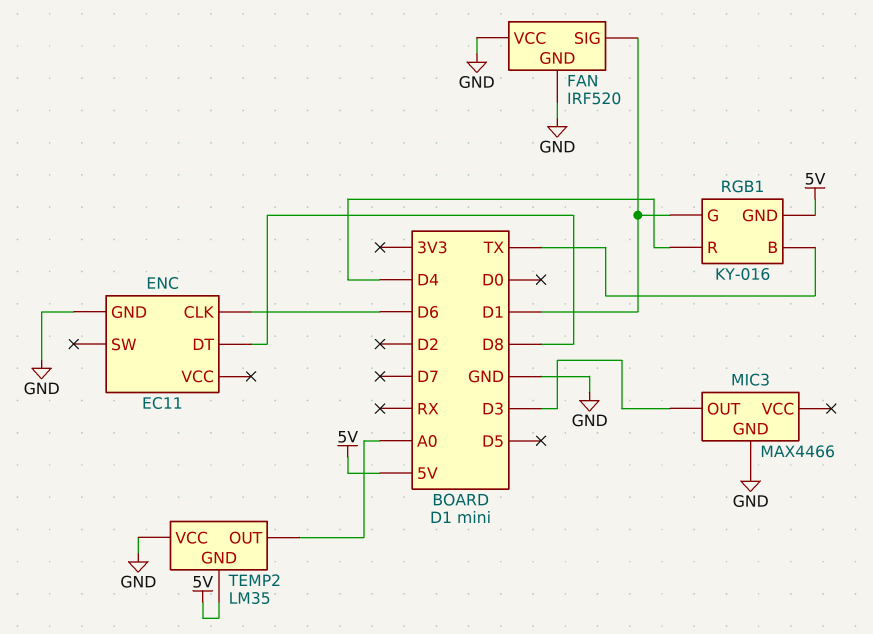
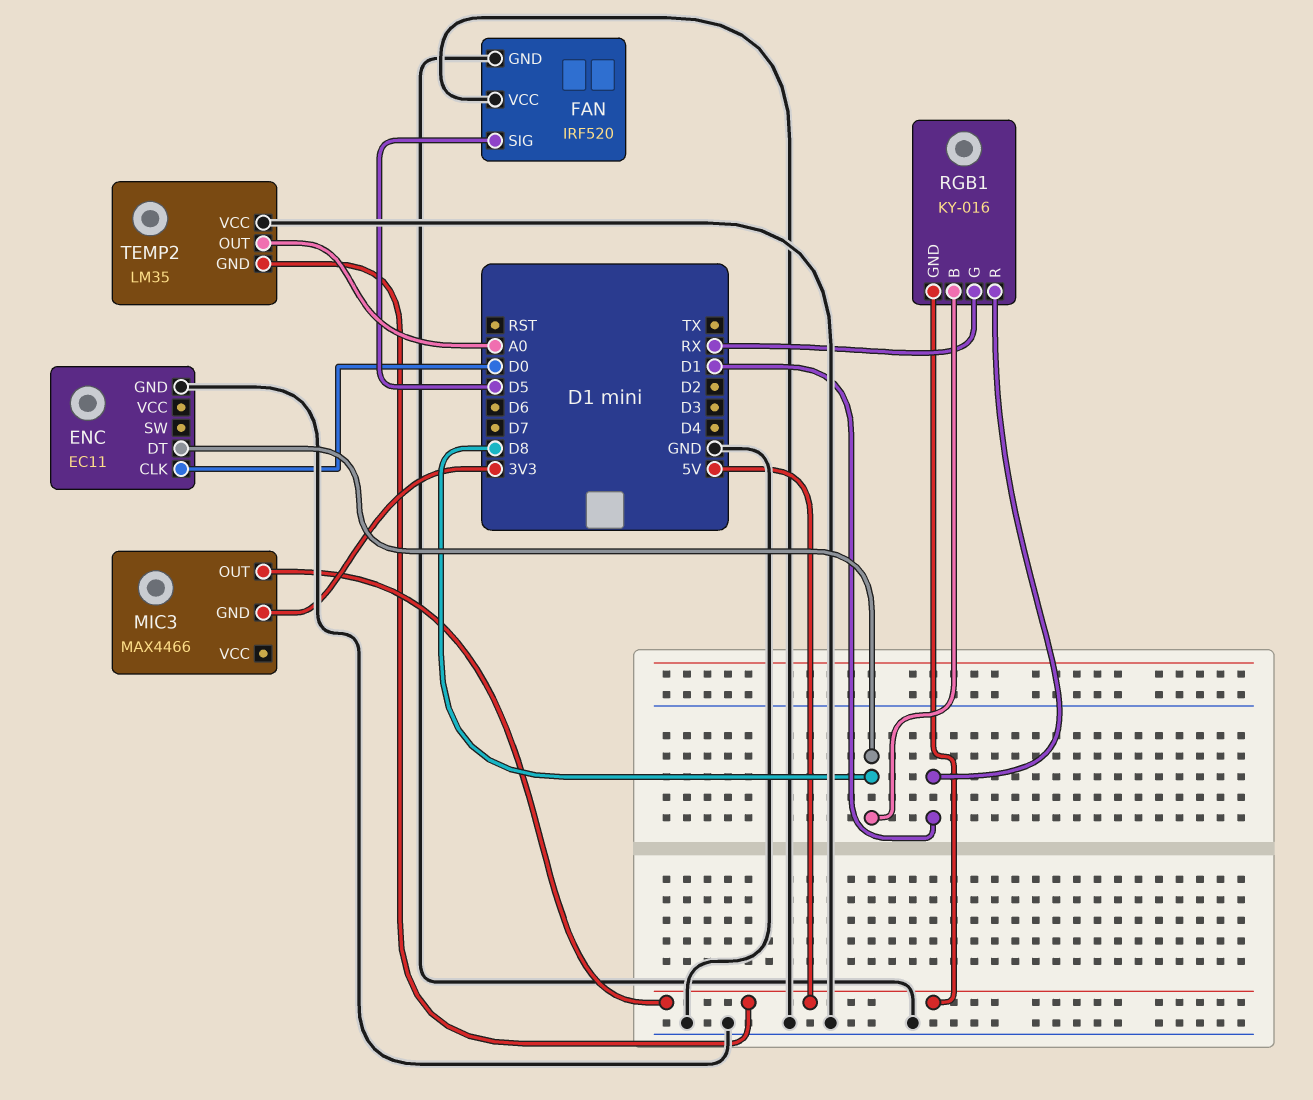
ENC pin CLK: D6 -> D0
FAN pin SIG: D1 -> D5
MIC3 pin GND: GND -> 3V3
MIC3 pin OUT: D3 -> 5V
RGB1 pin B: TX -> D8
RGB1 pin G: D1 -> RX
RGB1 pin R: D4 -> D1

